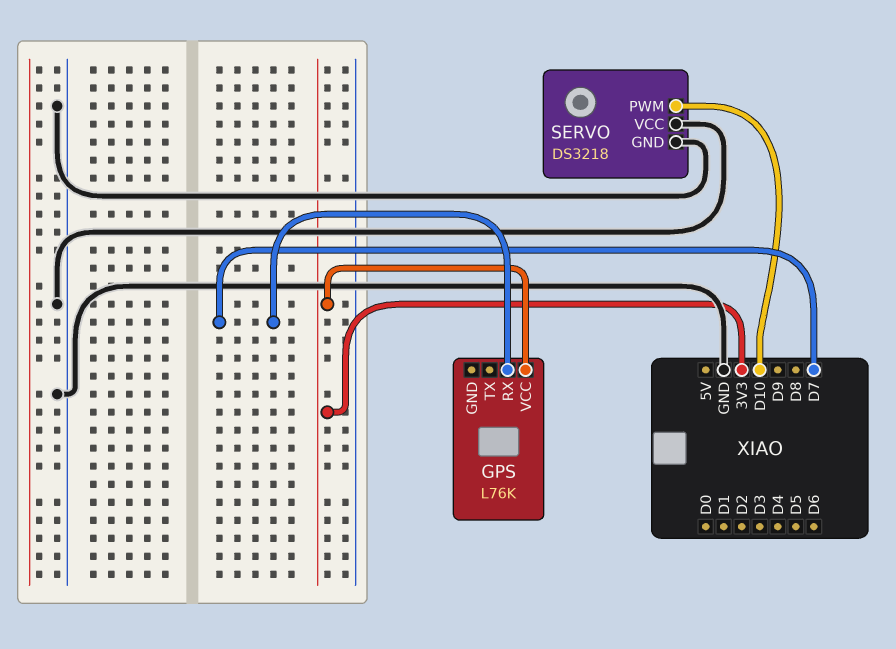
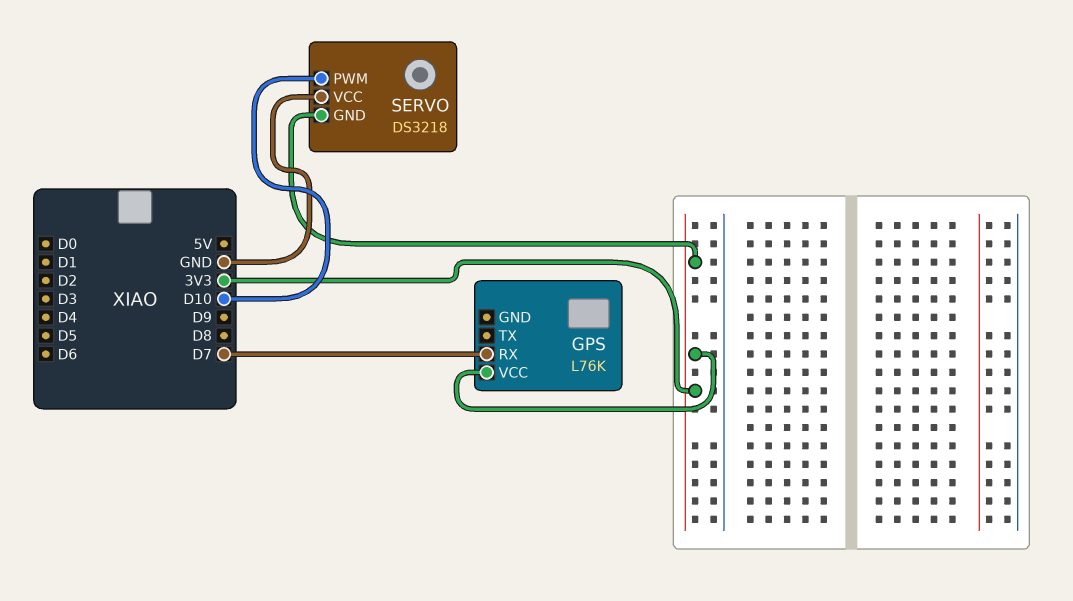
SERVO pin GND: GND -> 3V3

